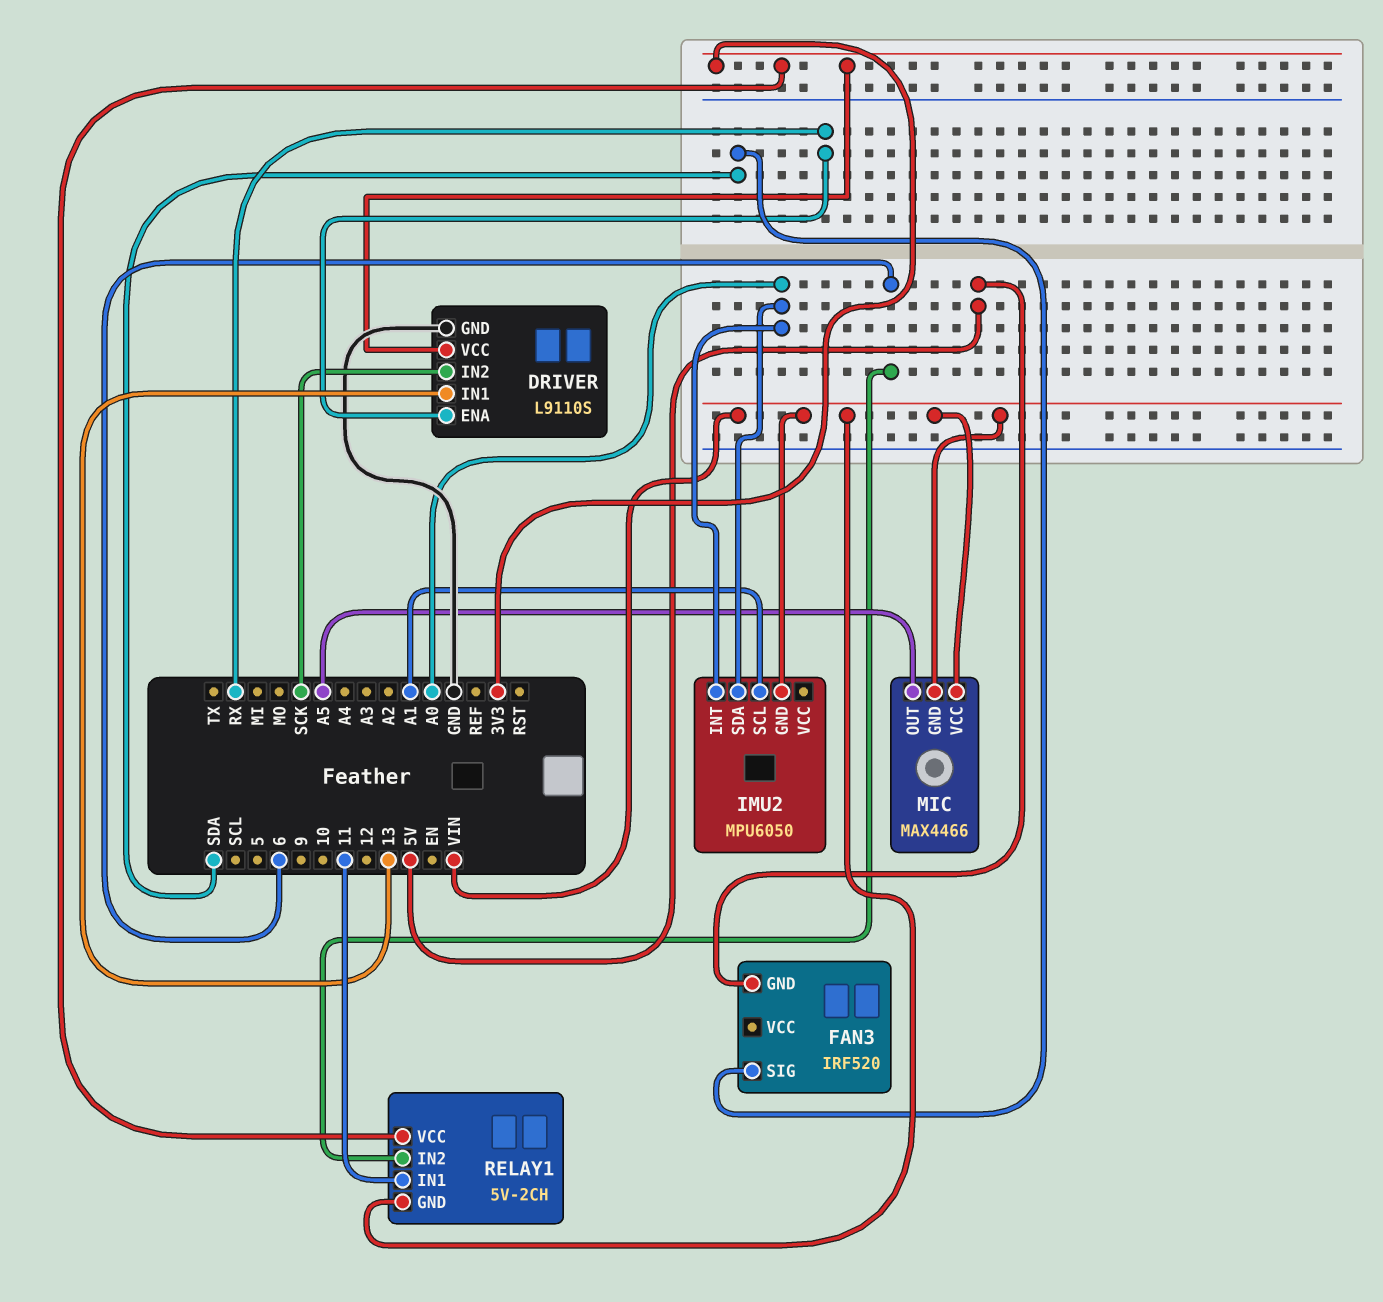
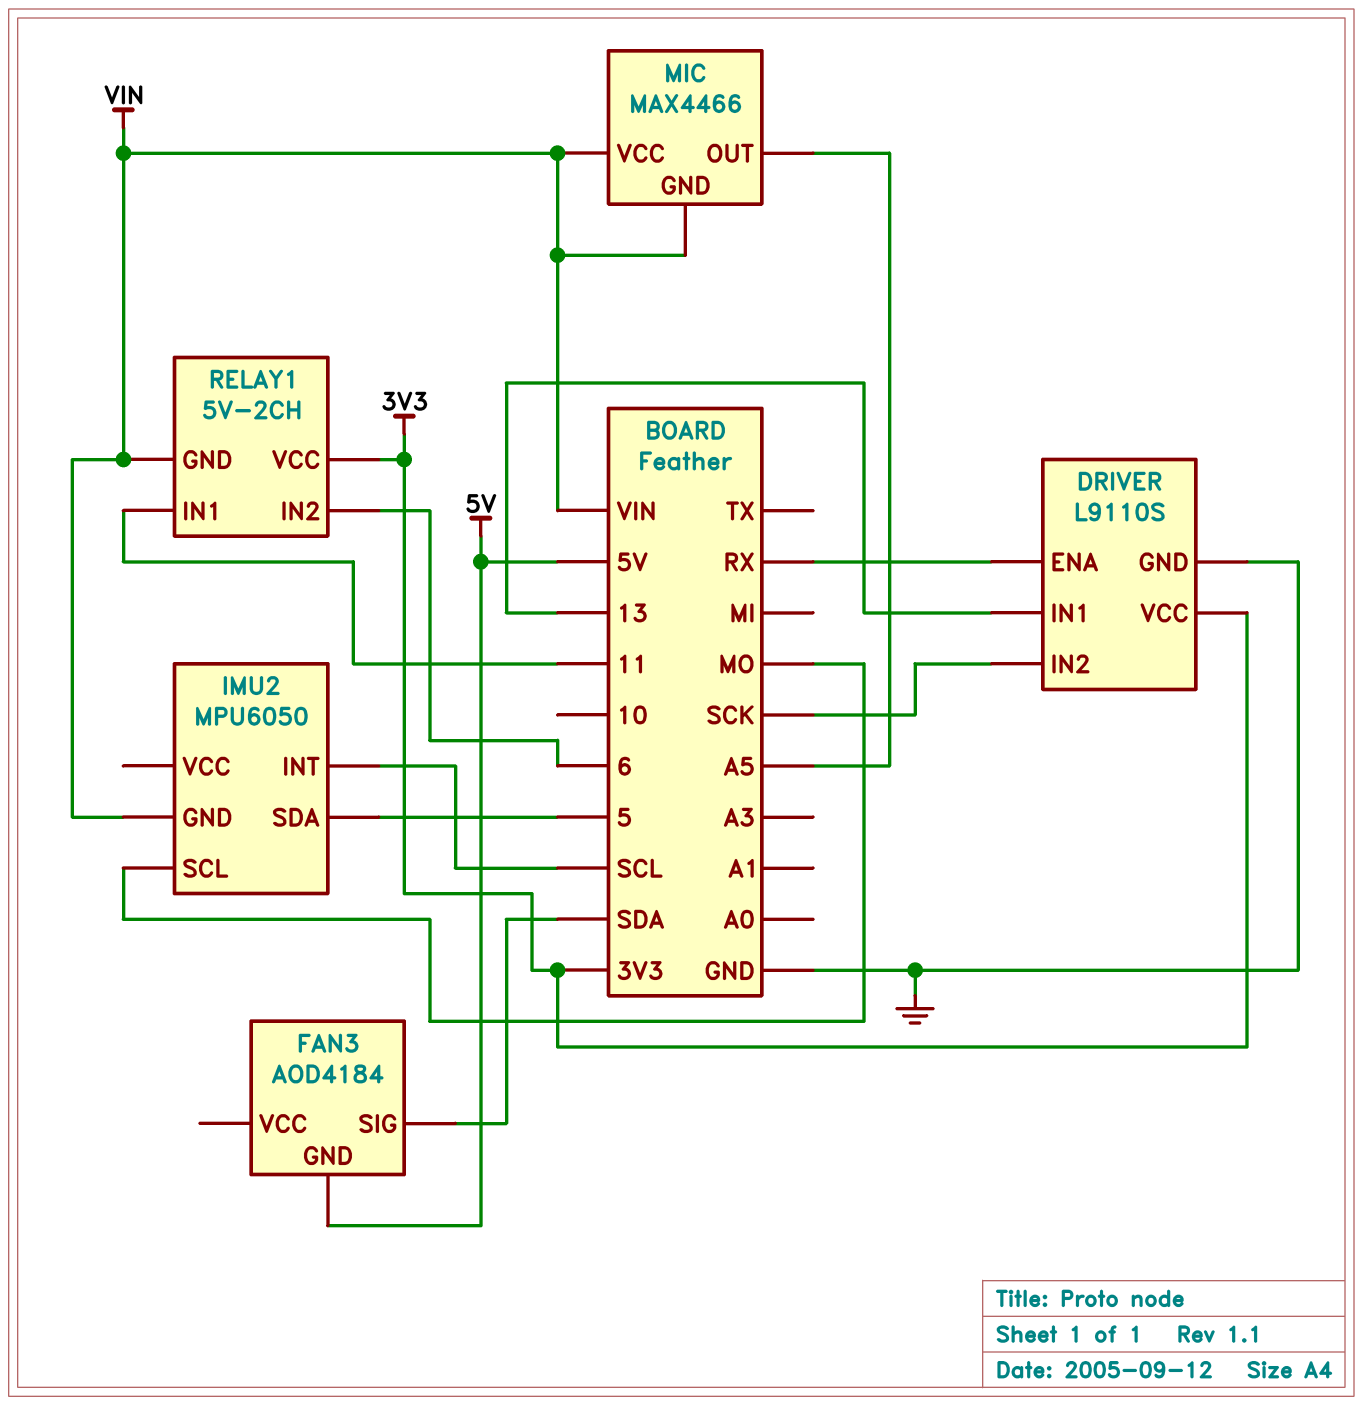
FAN3: IRF520 -> AOD4184
IMU2 pin INT: A0 -> SCL
IMU2 pin SCL: A1 -> MO
IMU2 pin SDA: A0 -> 5

